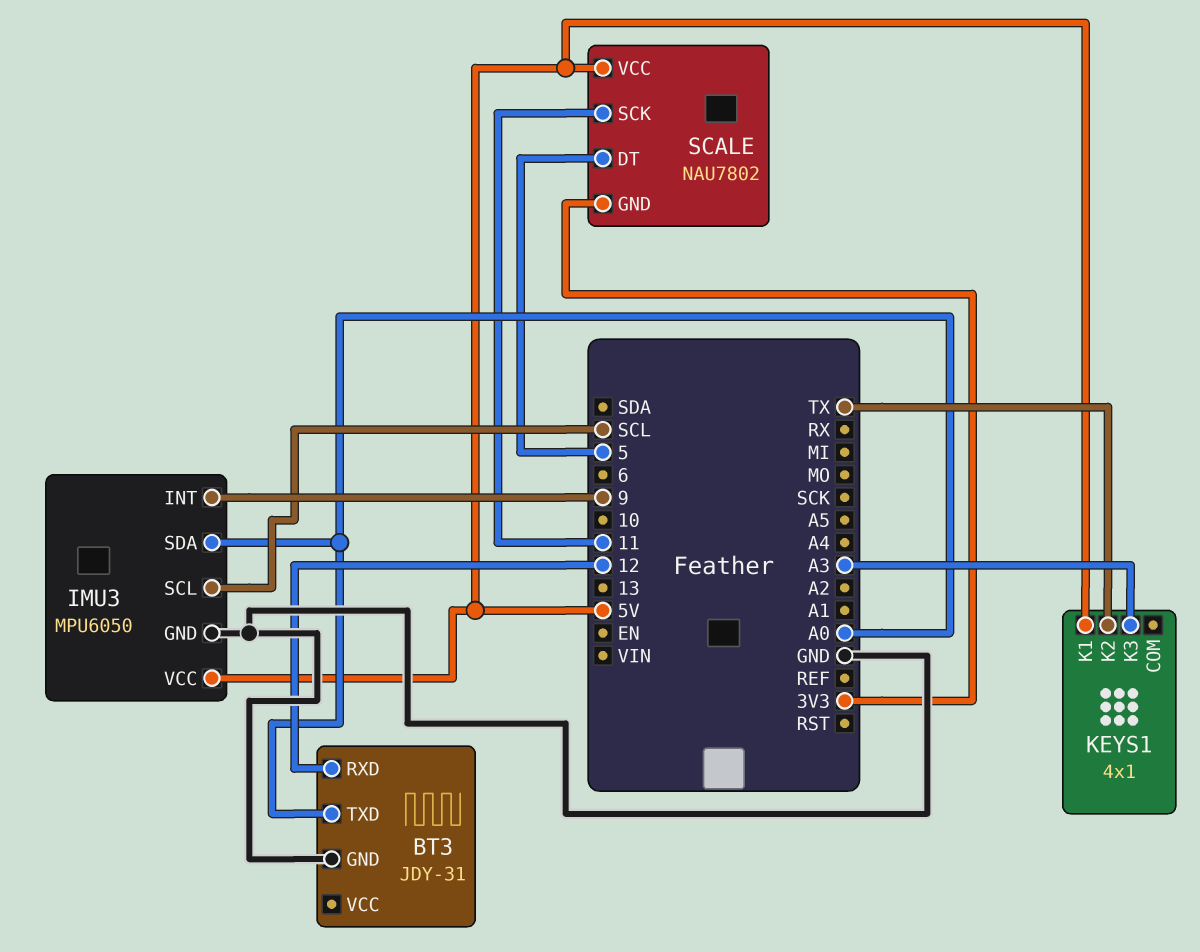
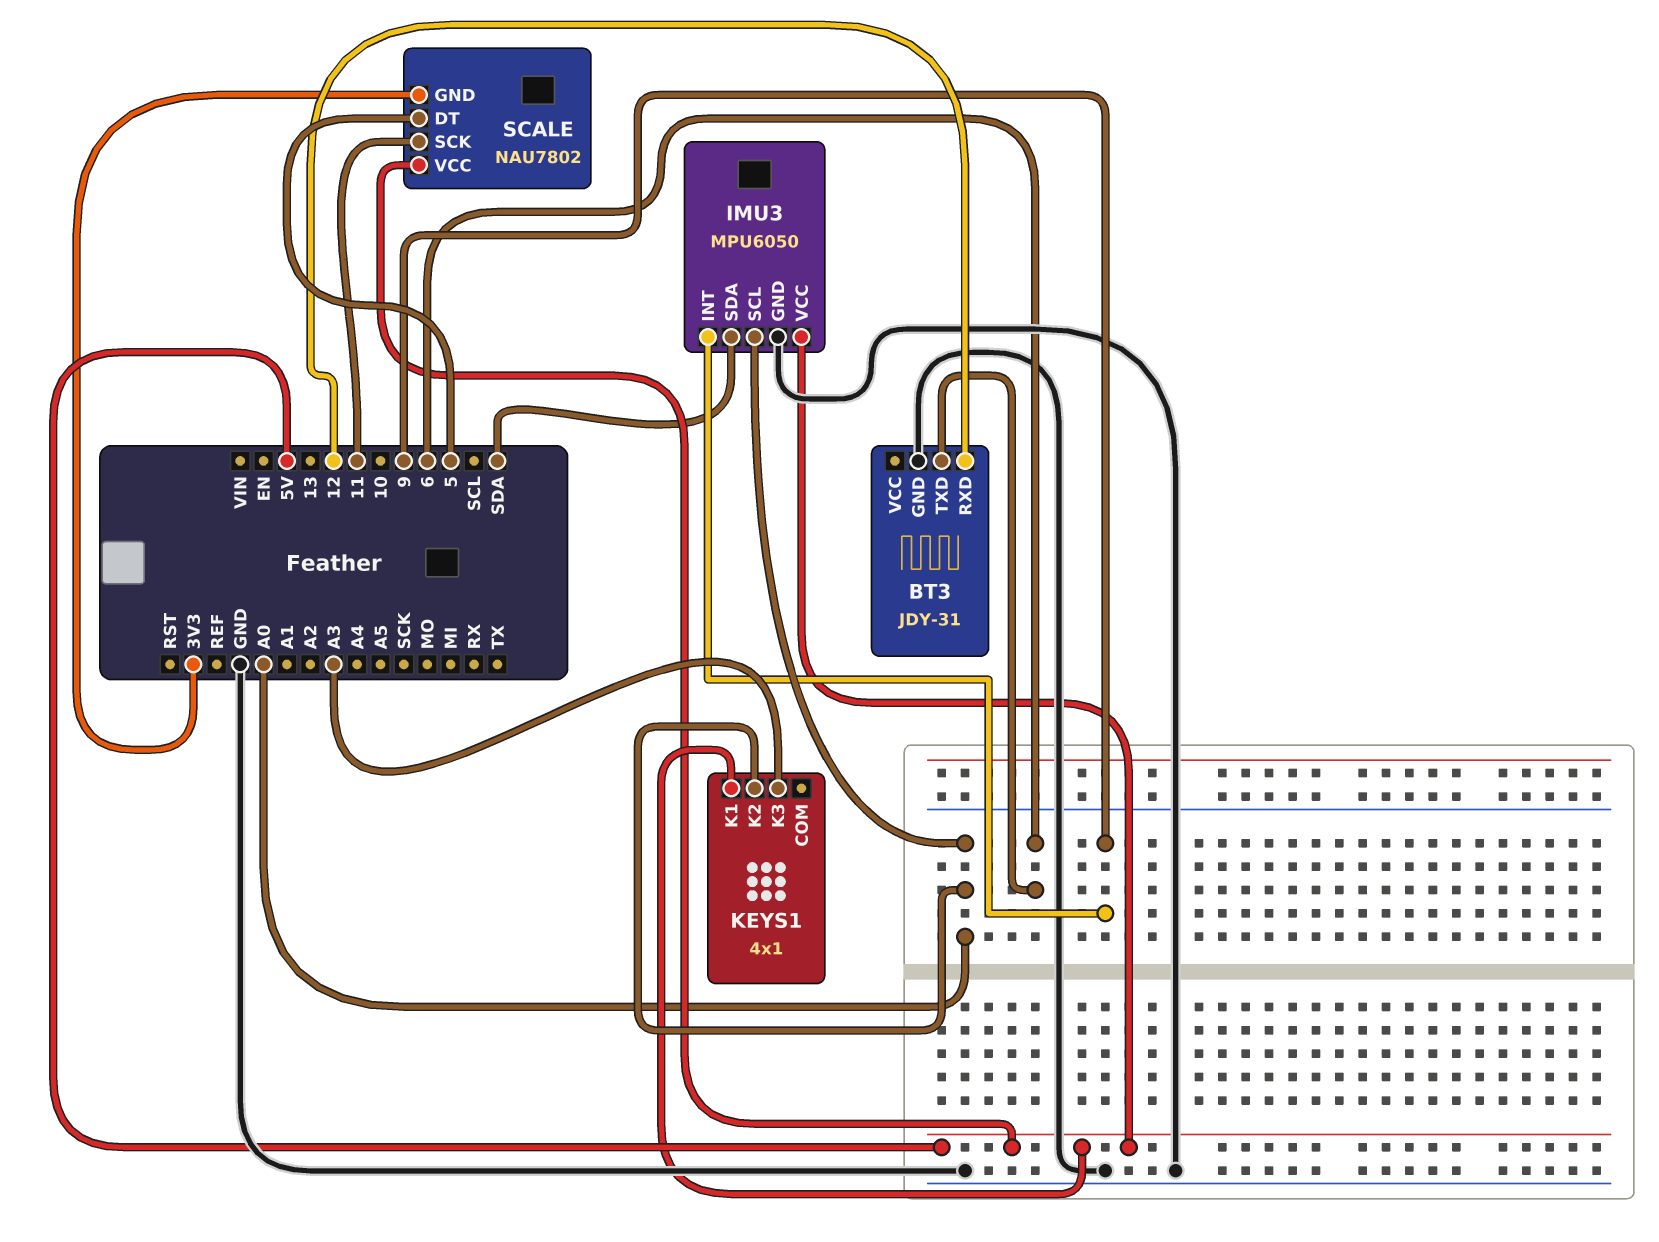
BT3 pin TXD: A0 -> 6
IMU3 pin SCL: SCL -> A0
IMU3 pin SDA: A0 -> SDA
KEYS1 pin K2: TX -> A0

